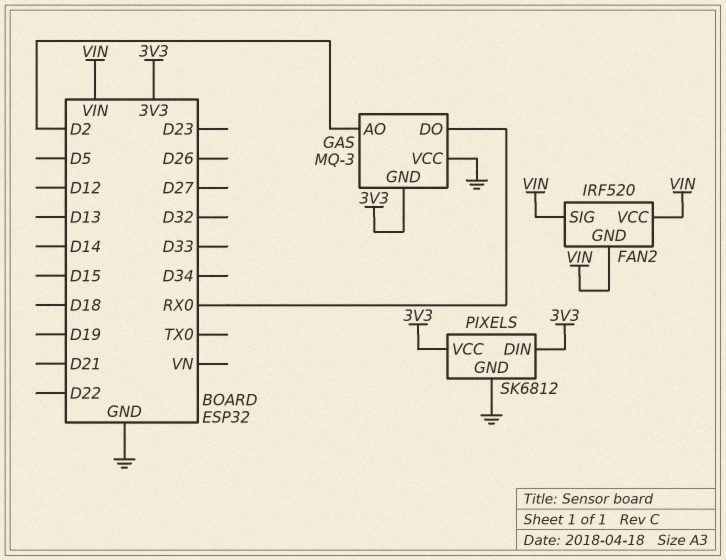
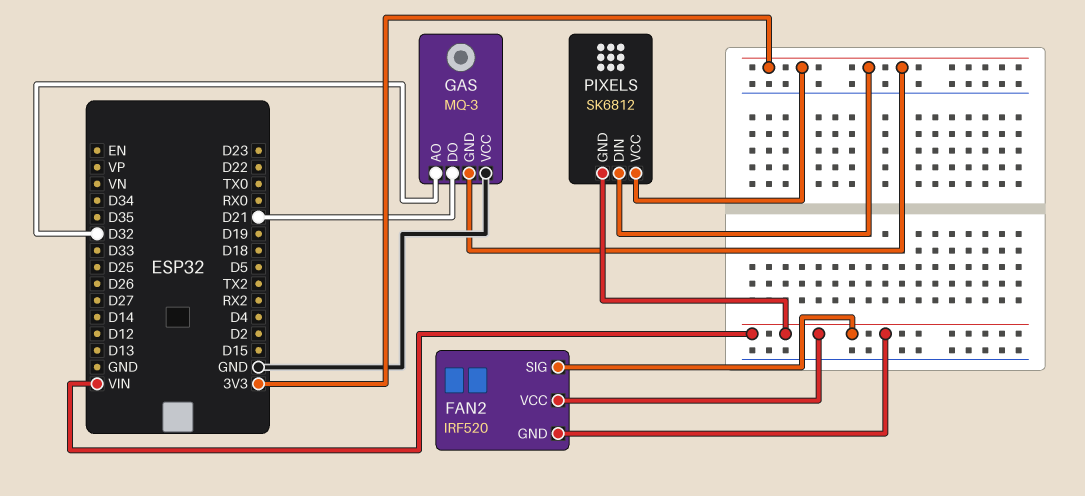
GAS pin AO: D2 -> D32
GAS pin DO: RX0 -> D21
PIXELS pin GND: GND -> VIN

